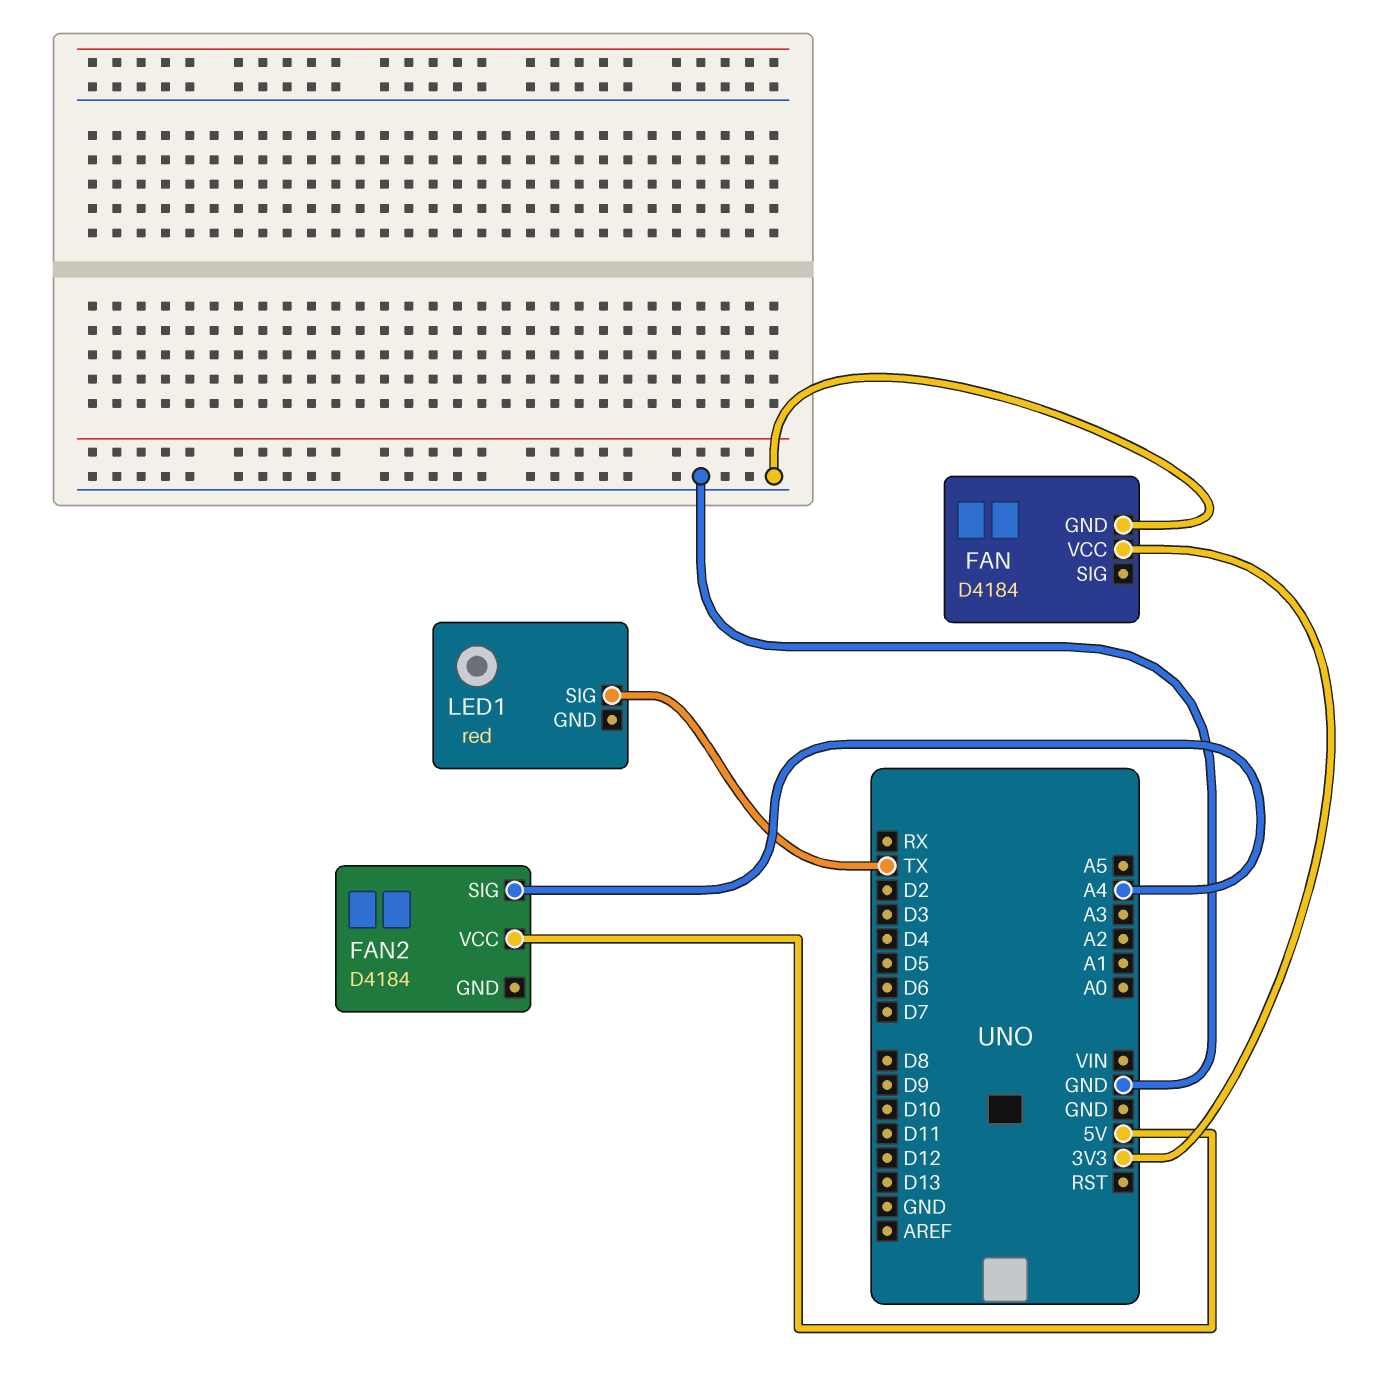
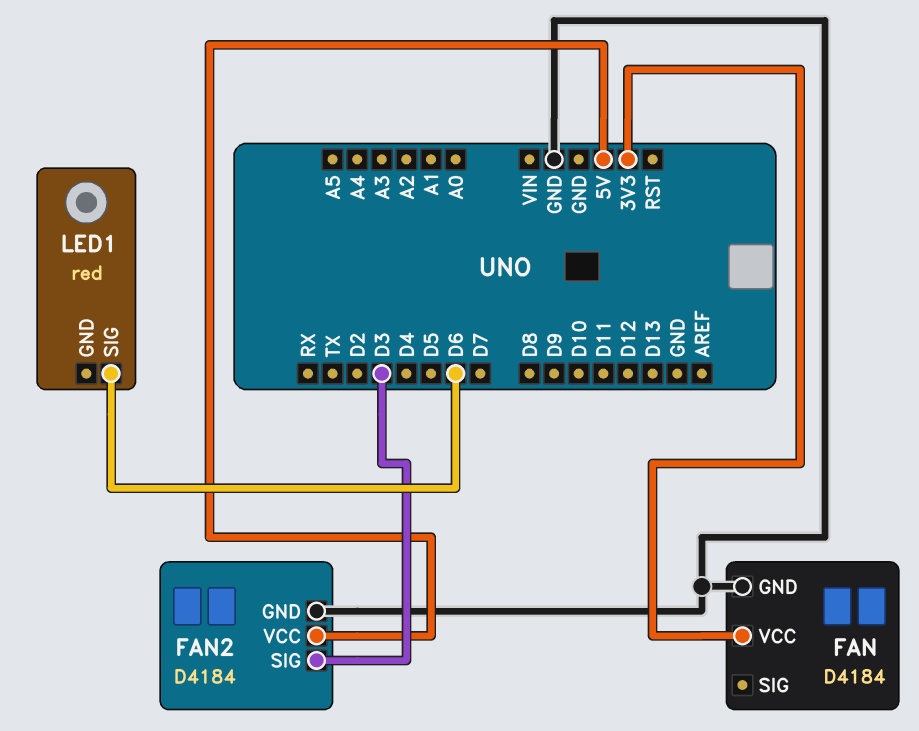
FAN2 pin GND: none -> GND
FAN2 pin SIG: A4 -> D3
LED1 pin SIG: TX -> D6

